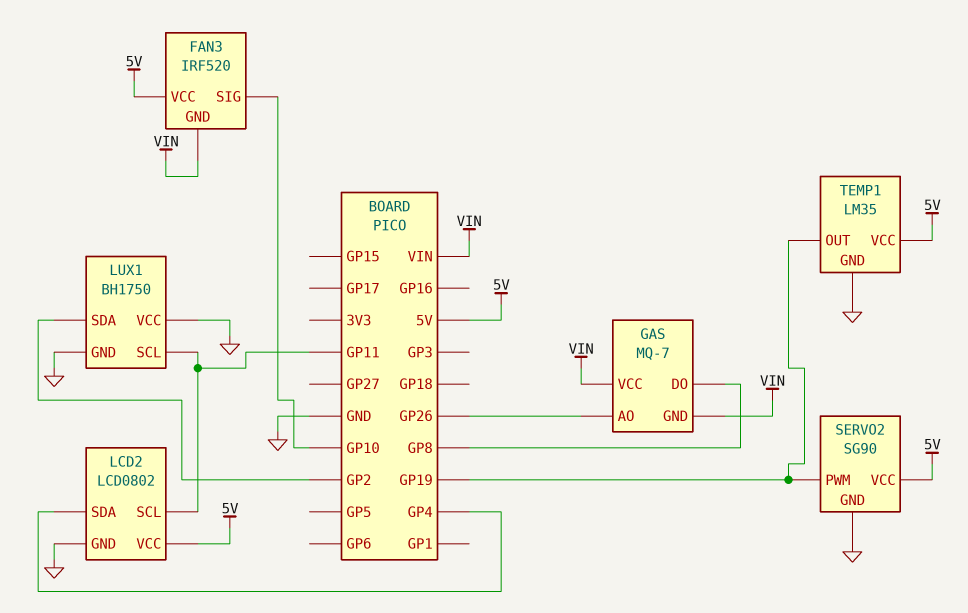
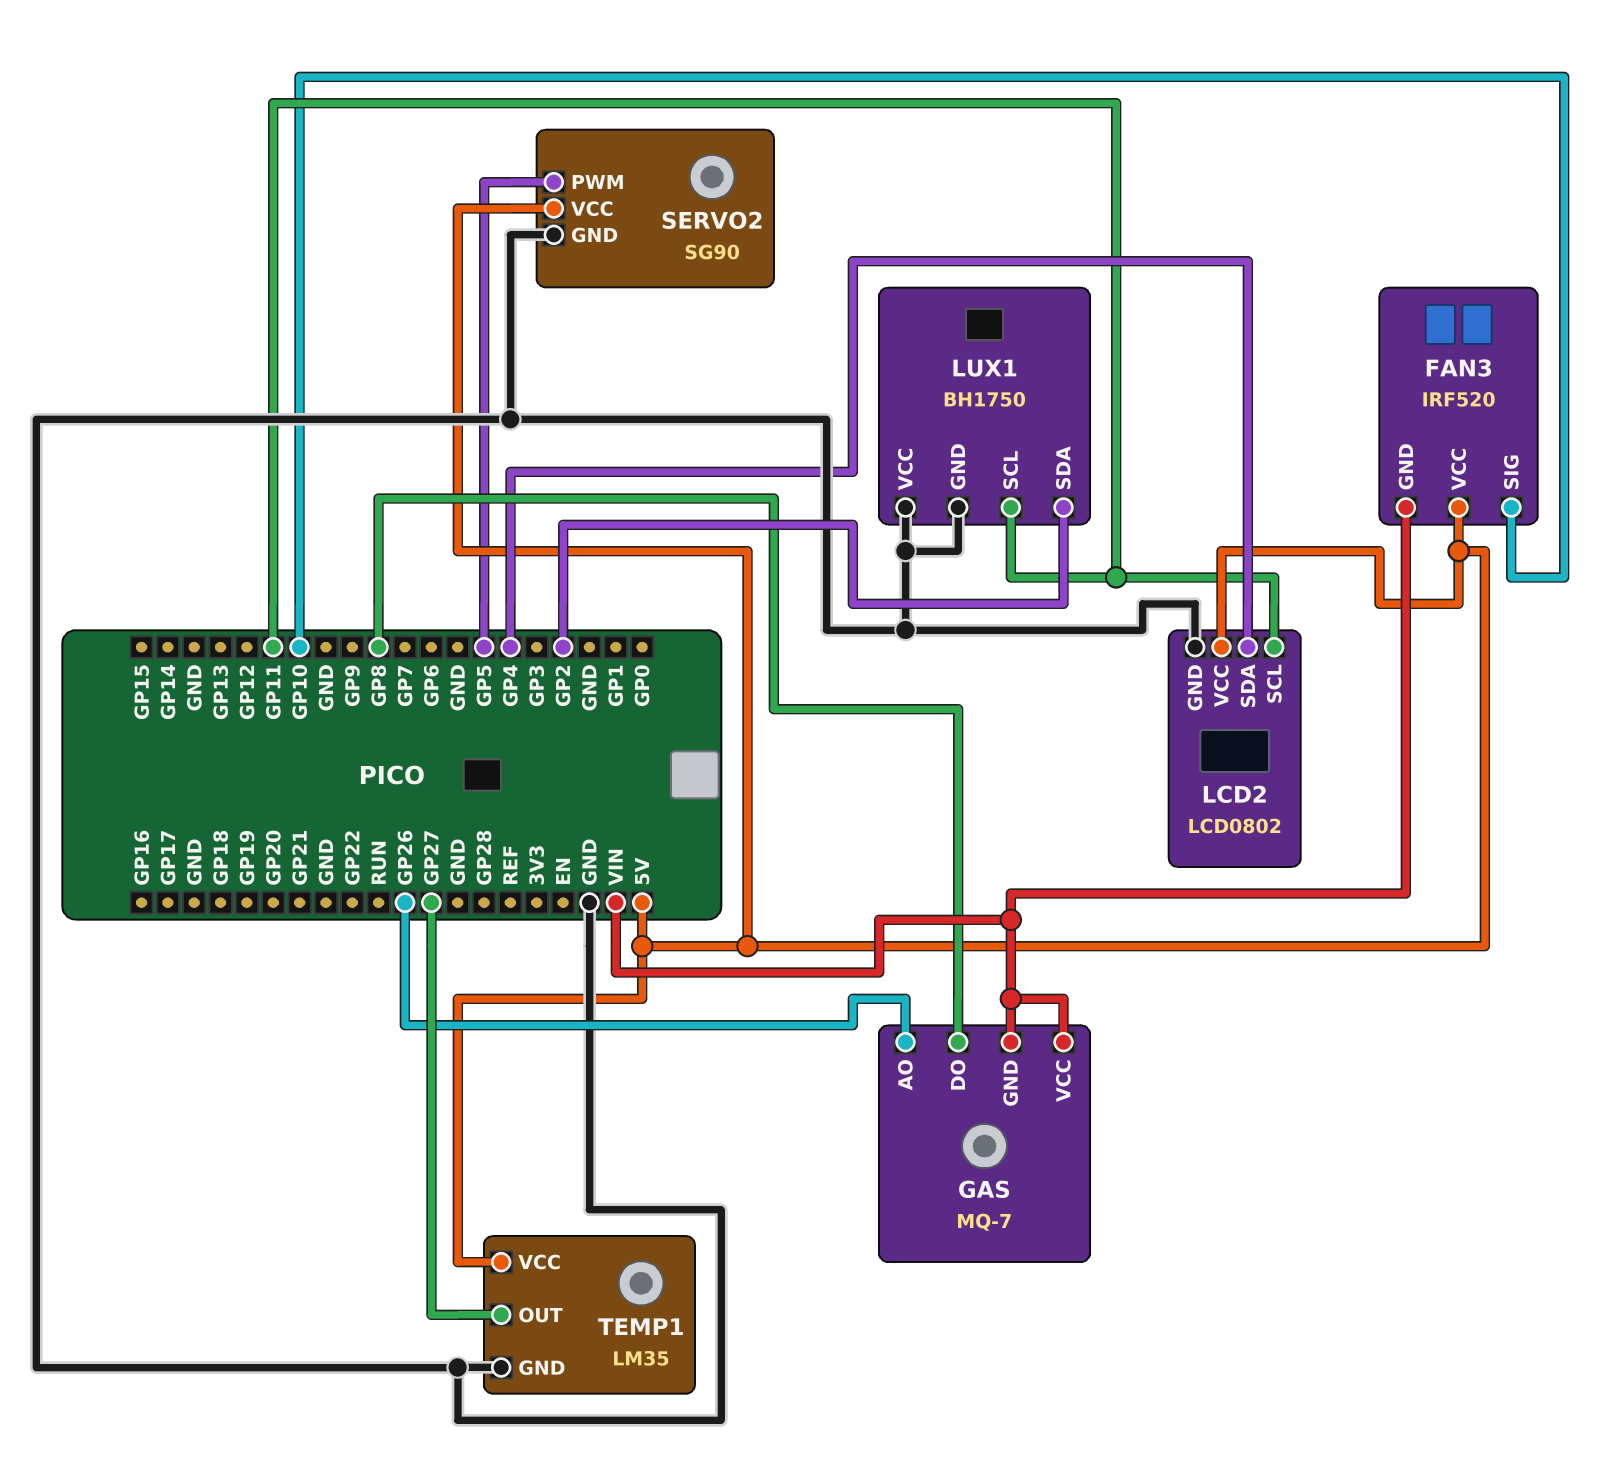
SERVO2 pin PWM: GP19 -> GP5
TEMP1 pin OUT: GP19 -> GP27

